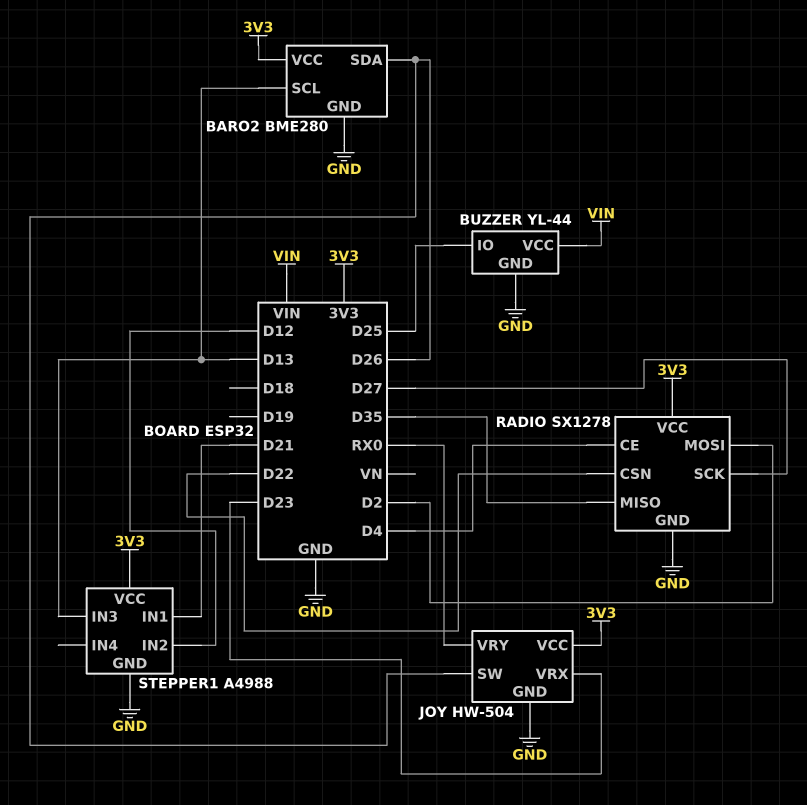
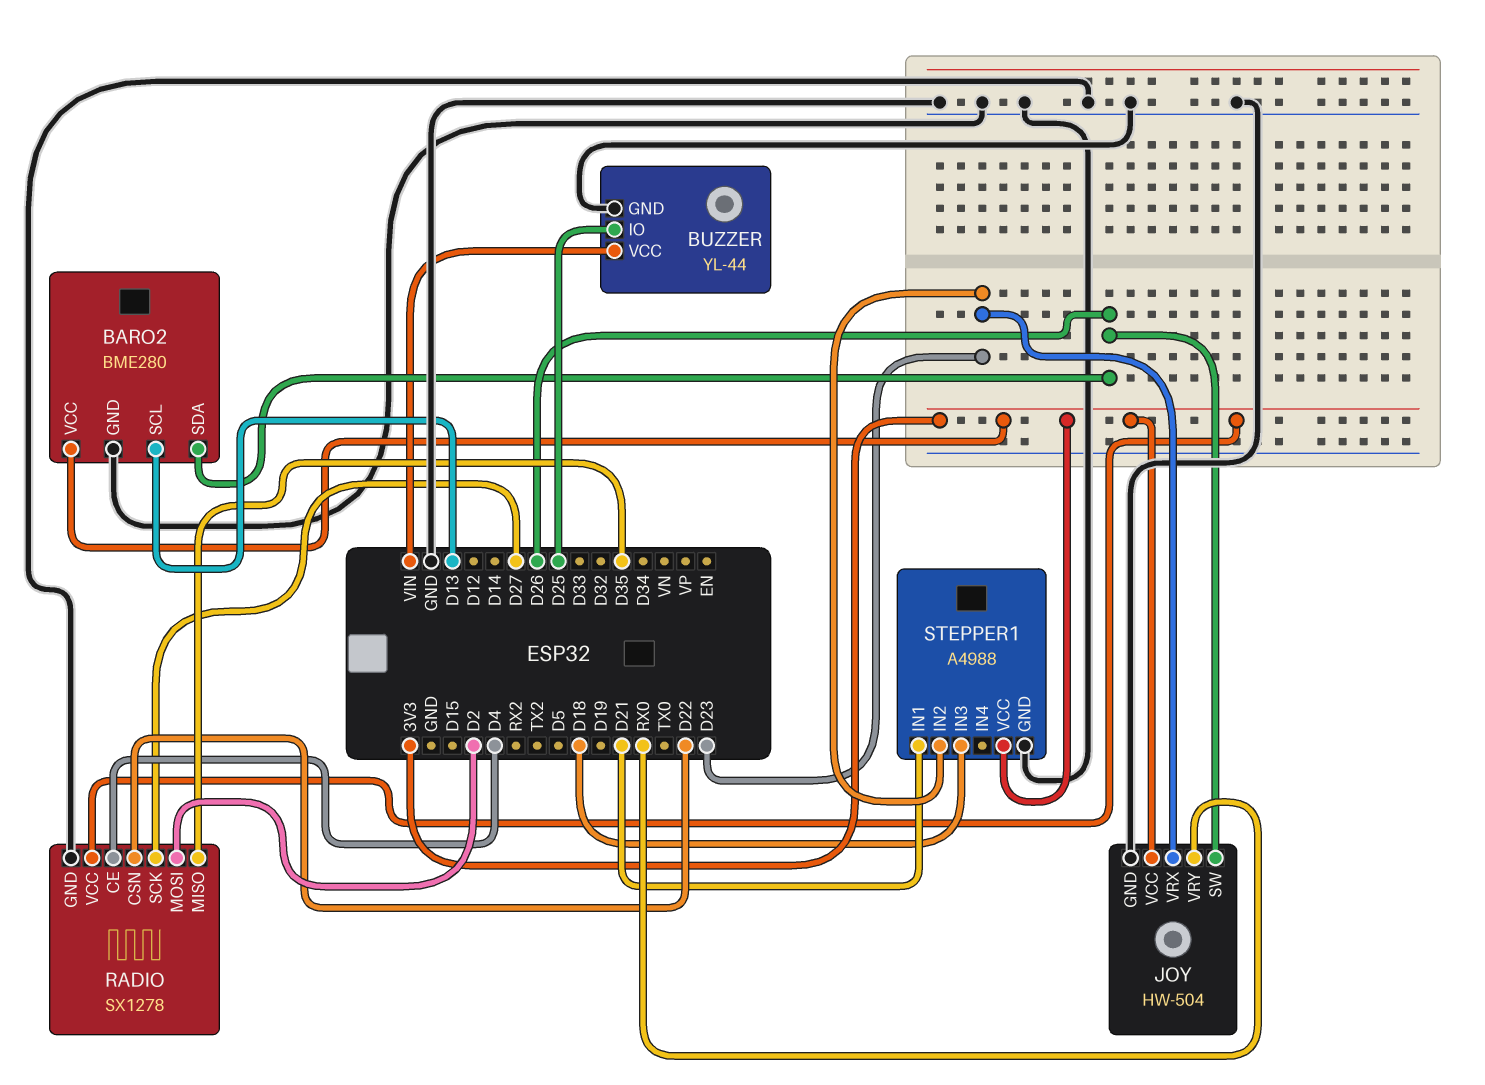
STEPPER1 pin IN2: D12 -> D23
STEPPER1 pin IN3: D13 -> D18

